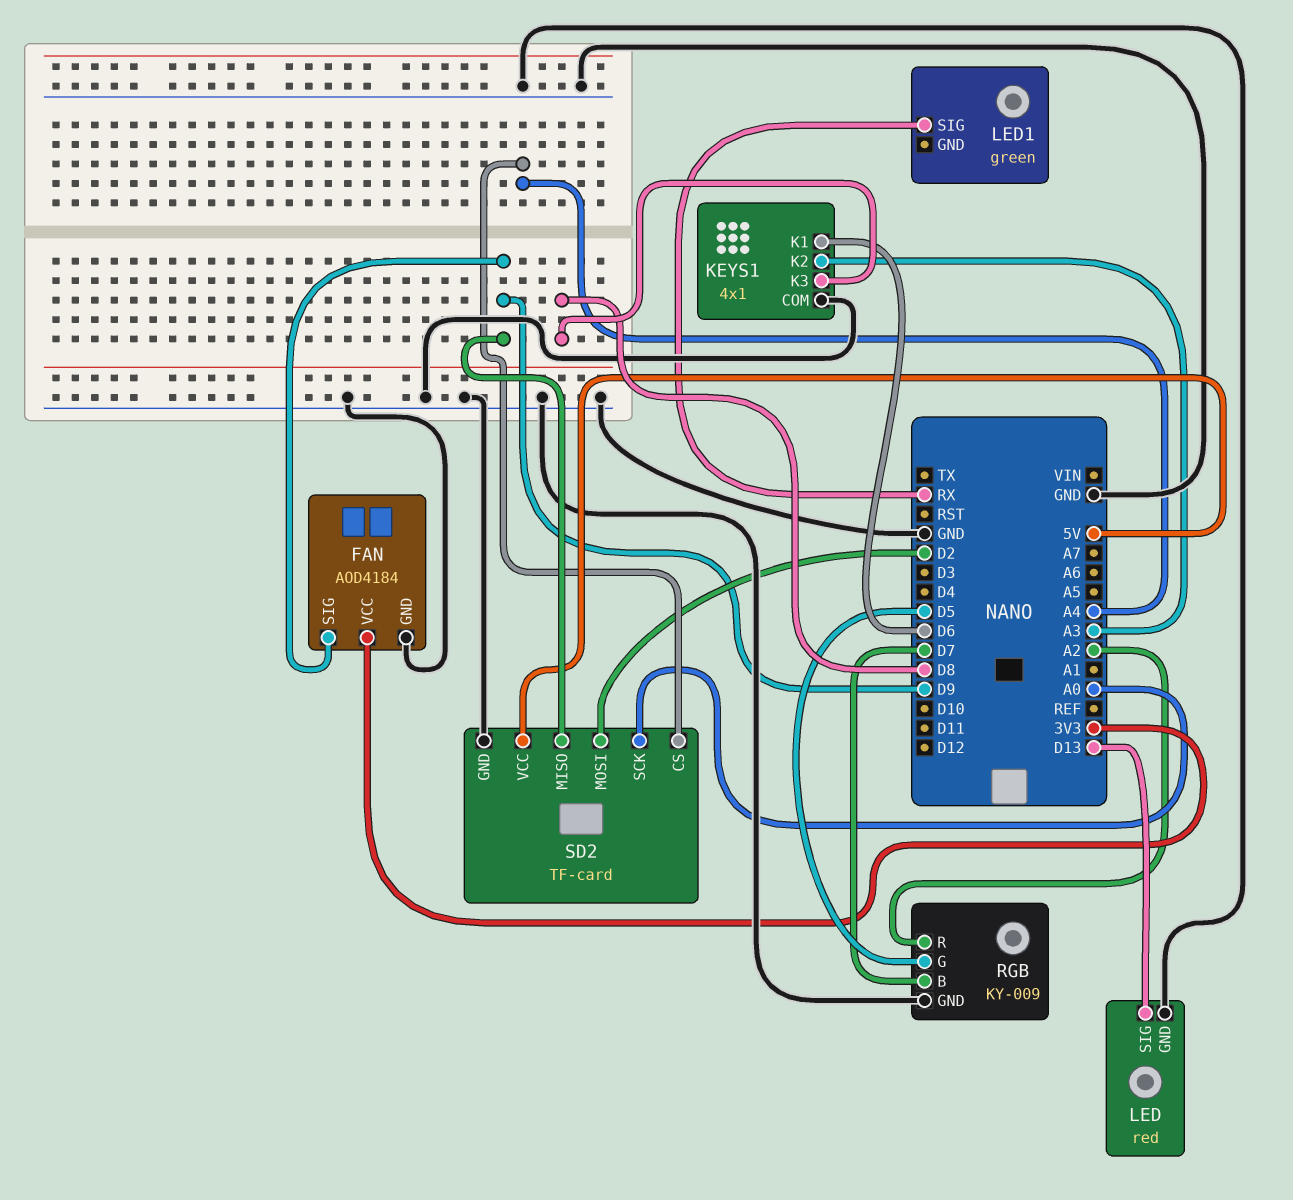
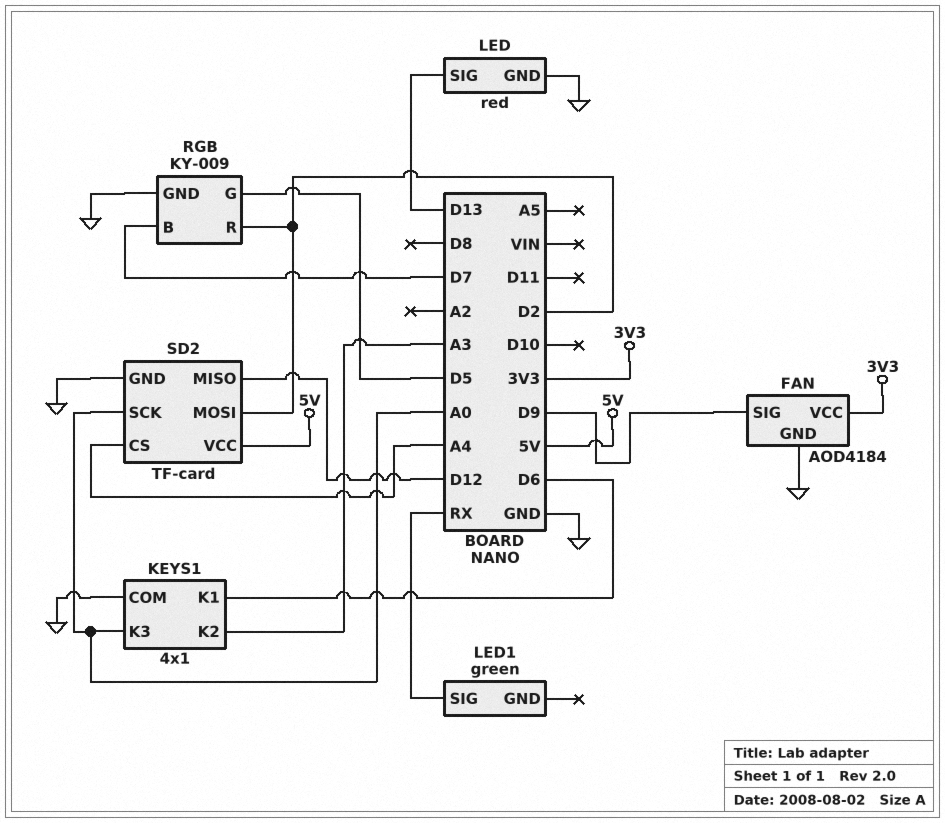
KEYS1 pin K3: D8 -> A0
RGB pin R: A2 -> D2
SD2 pin MISO: D9 -> D12

